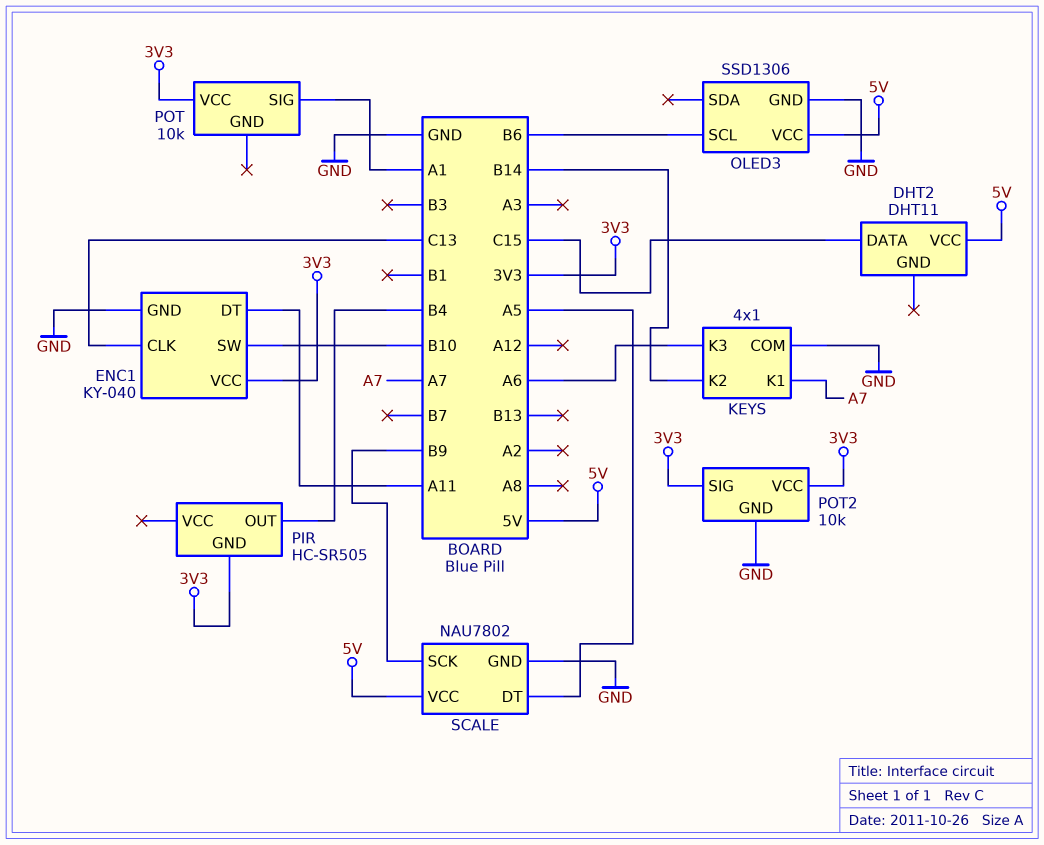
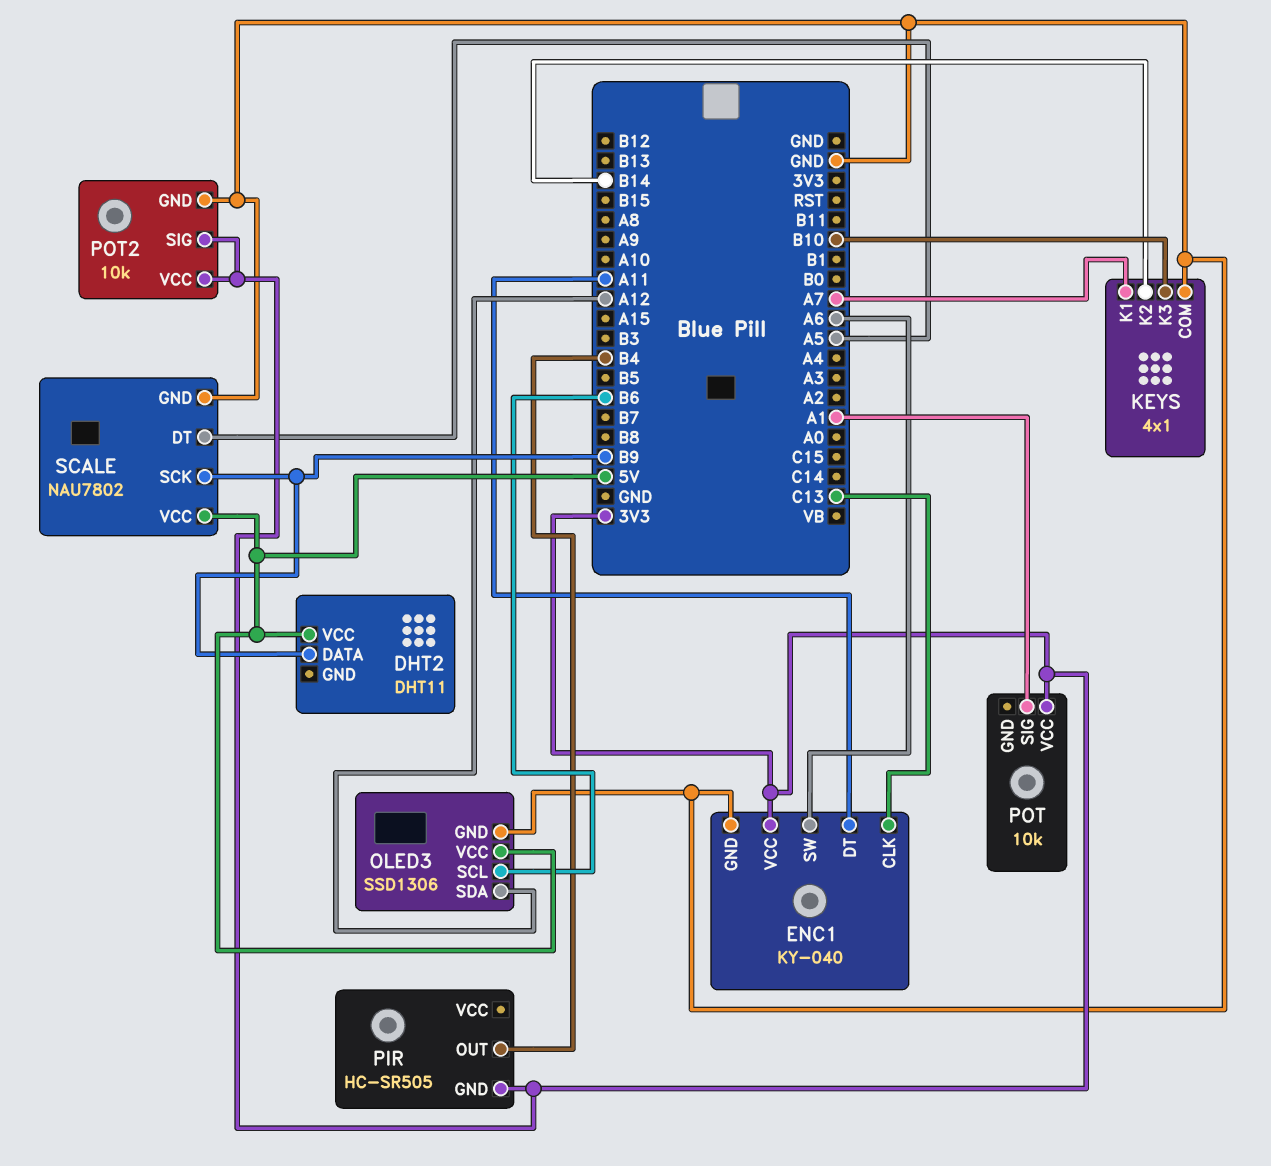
DHT2 pin DATA: C15 -> B9
ENC1 pin SW: B10 -> A6
KEYS pin K3: A6 -> B10
OLED3 pin SDA: none -> A12

